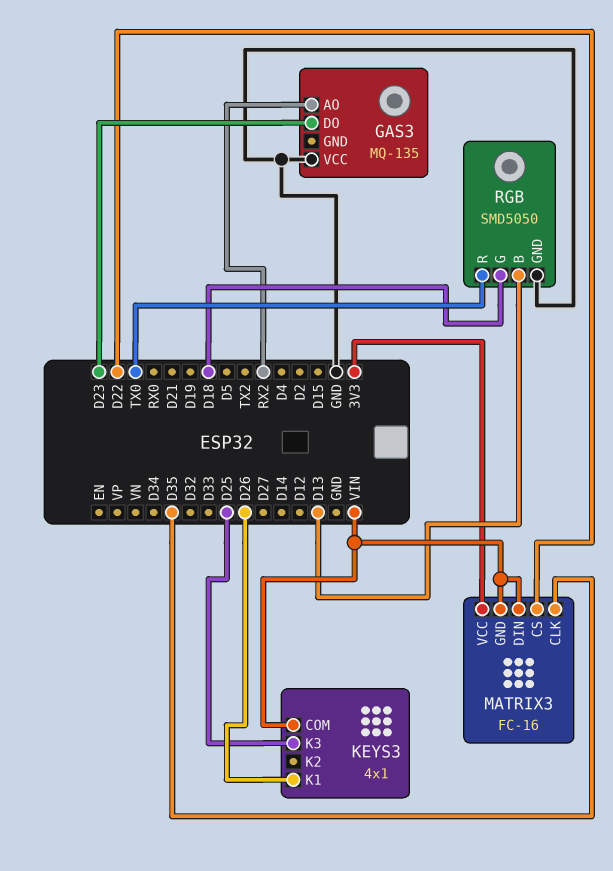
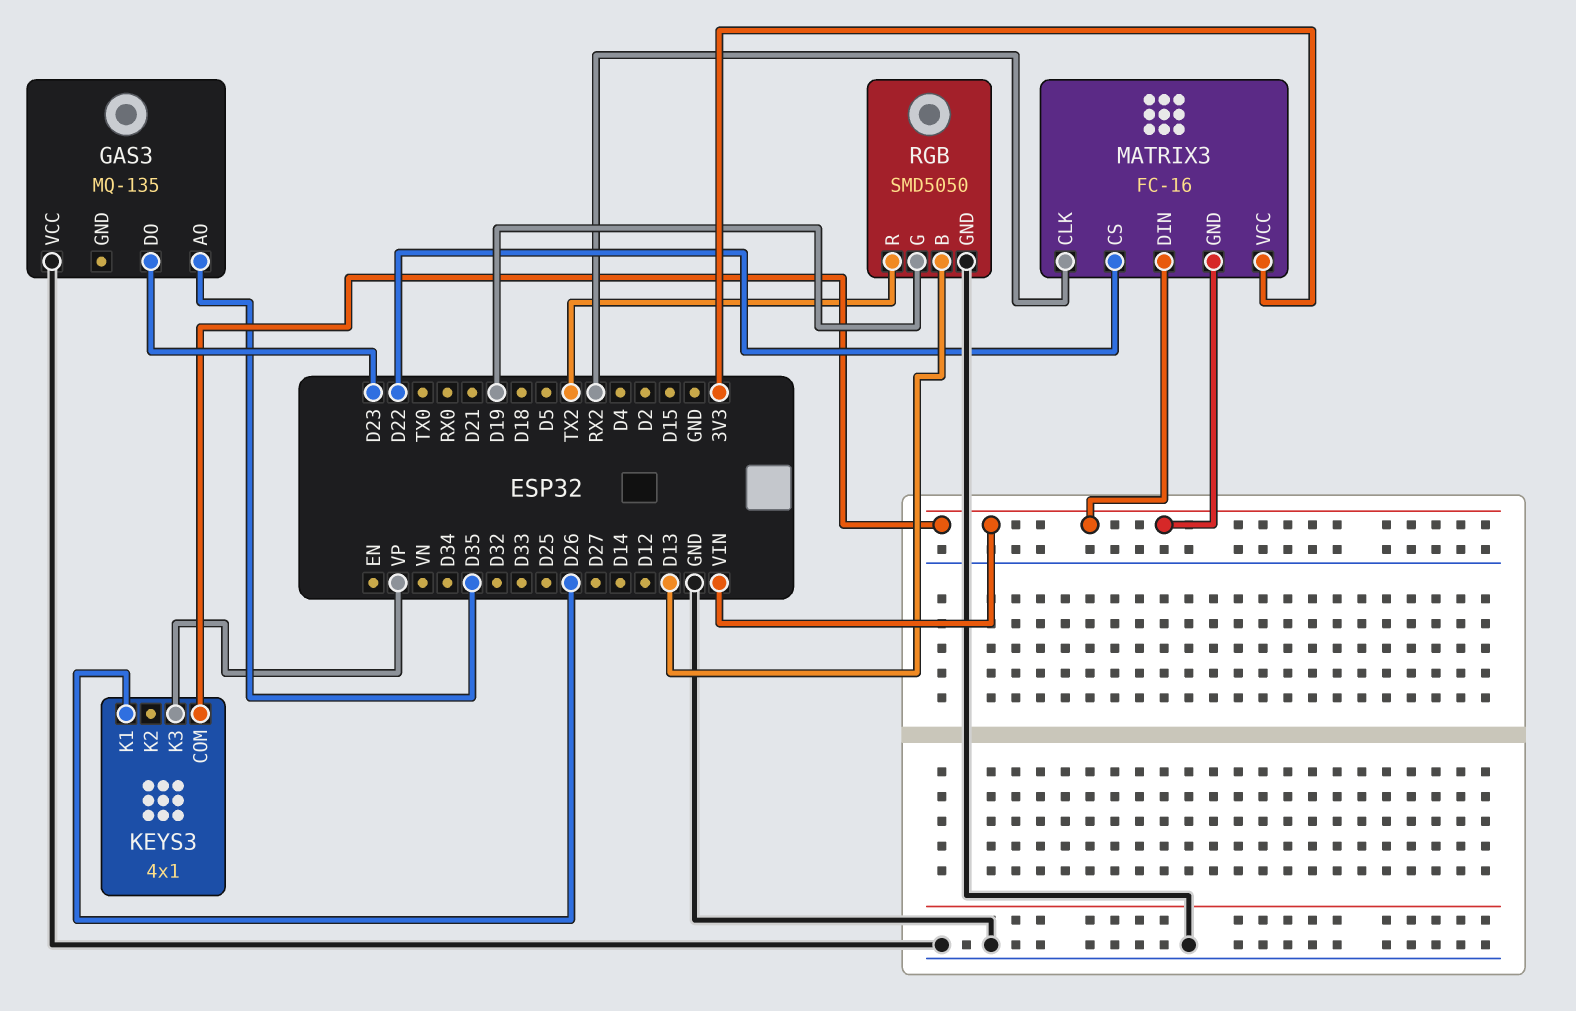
GAS3 pin AO: RX2 -> D35
KEYS3 pin K3: D25 -> VP
MATRIX3 pin CLK: D35 -> RX2
RGB pin G: D18 -> D19
RGB pin R: TX0 -> TX2

